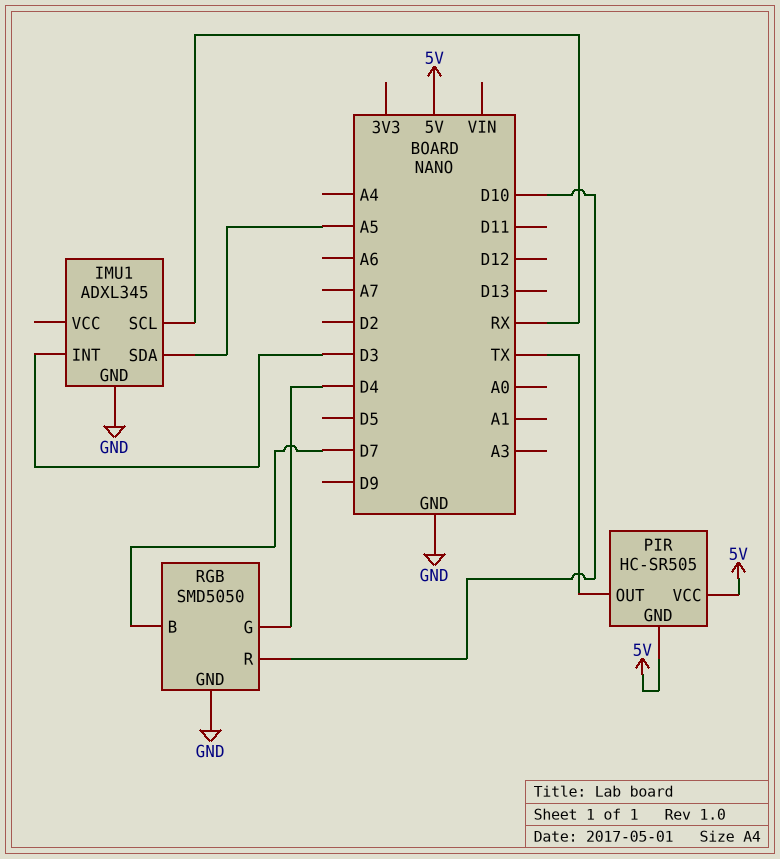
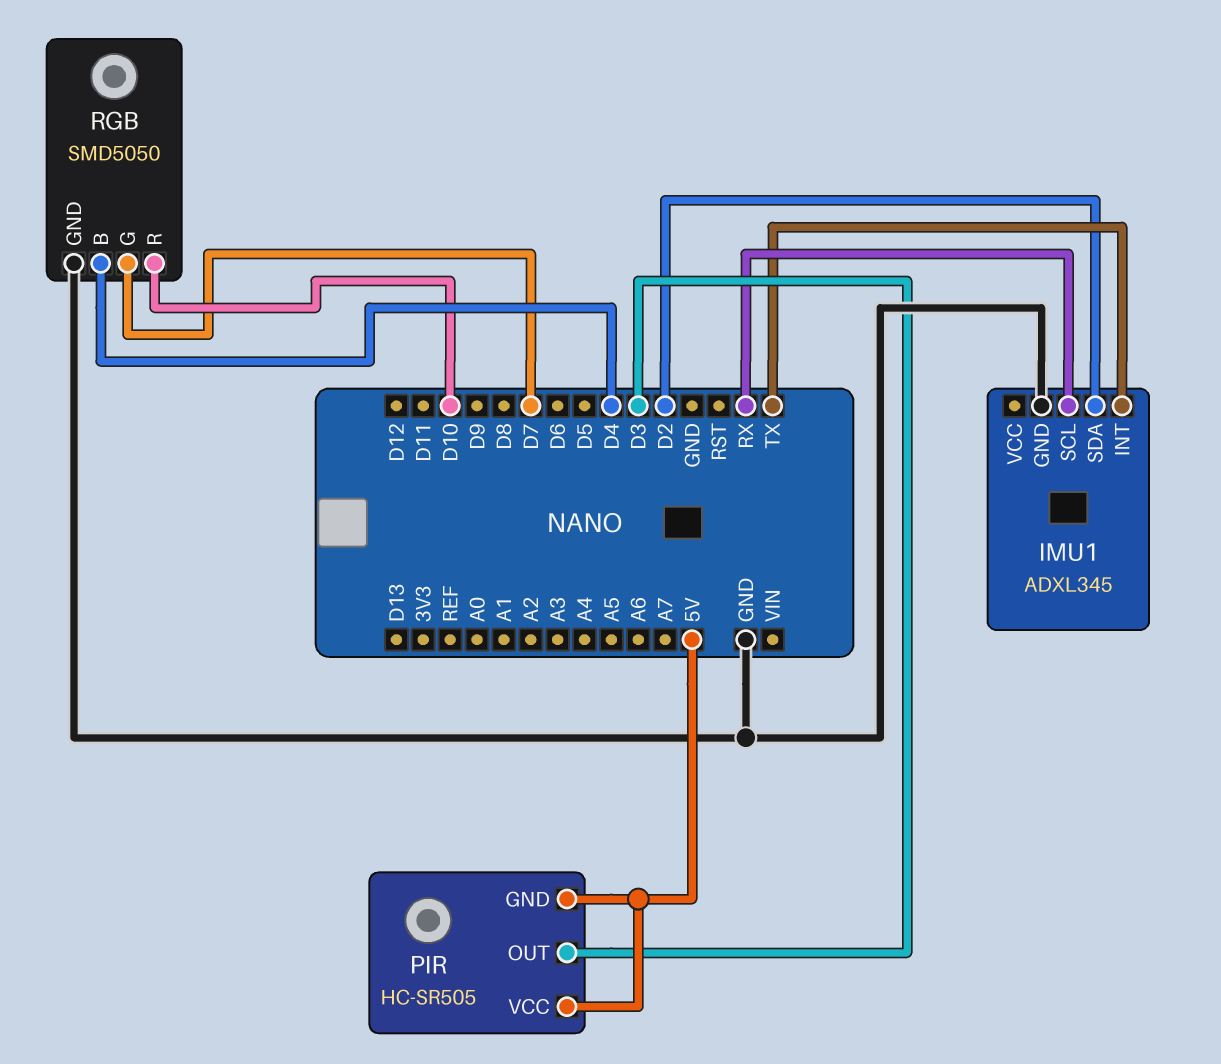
IMU1 pin INT: D3 -> TX
IMU1 pin SDA: A5 -> D2
PIR pin OUT: TX -> D3
RGB pin B: D7 -> D4
RGB pin G: D4 -> D7

